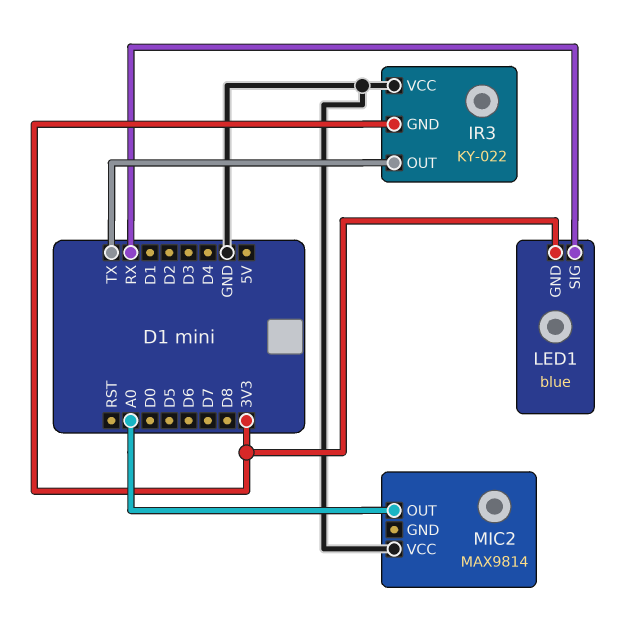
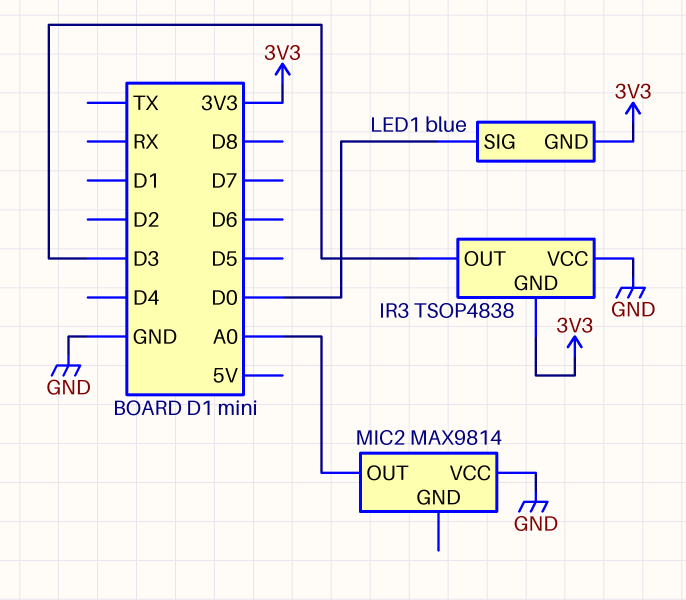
IR3: KY-022 -> TSOP4838
IR3 pin OUT: TX -> D3
LED1 pin SIG: RX -> D0

